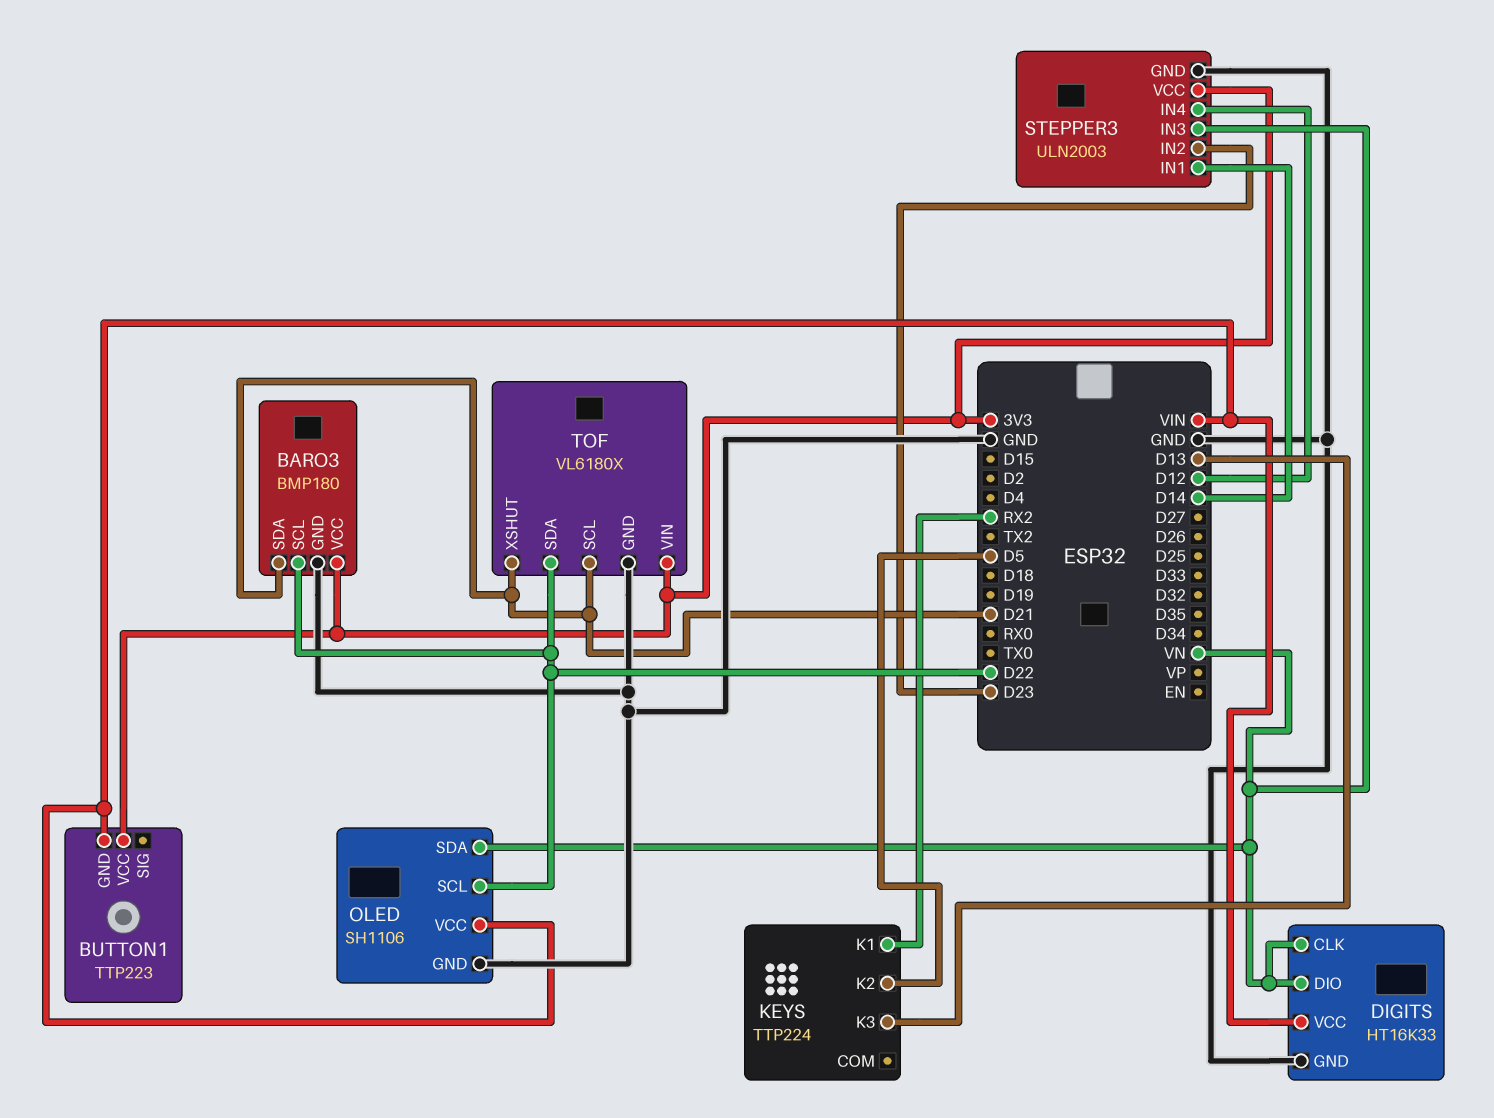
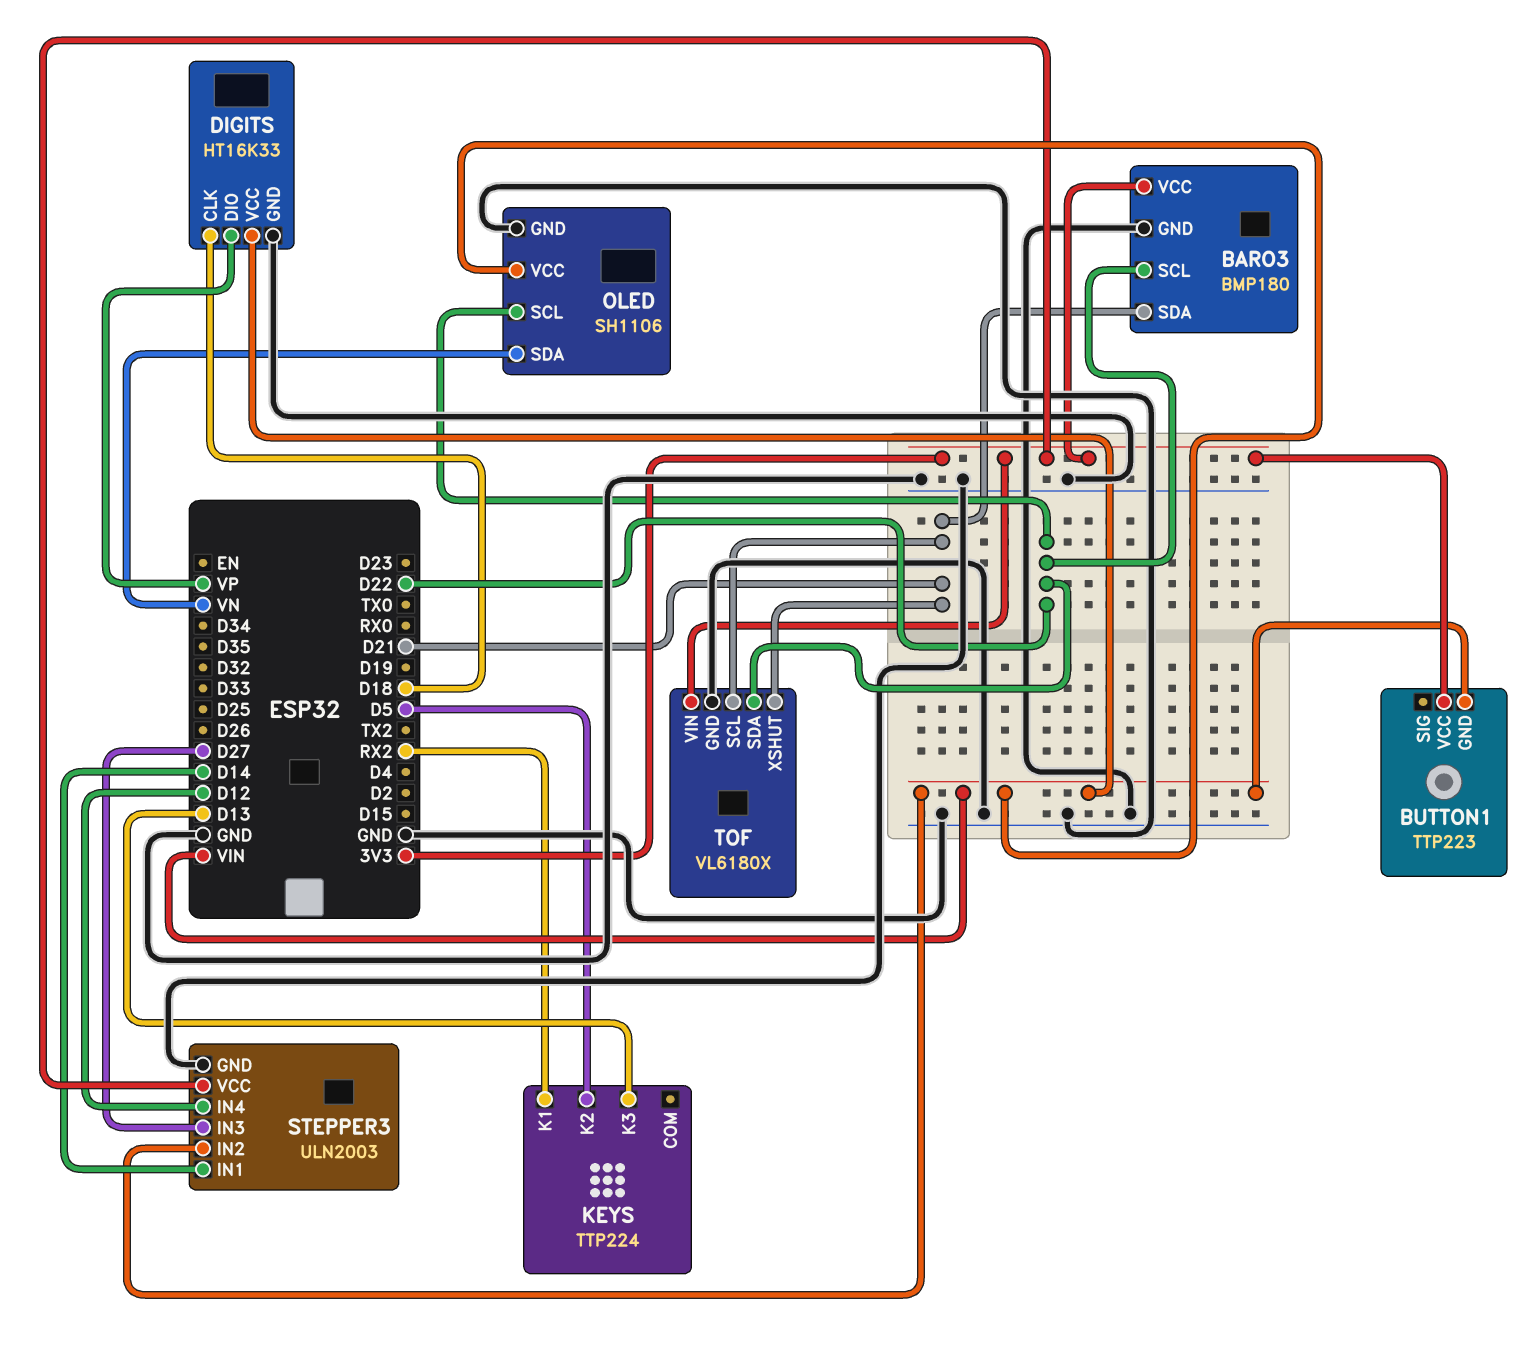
DIGITS pin CLK: VN -> D18
DIGITS pin DIO: VN -> VP
STEPPER3 pin IN2: D23 -> VIN
STEPPER3 pin IN3: VN -> D27

